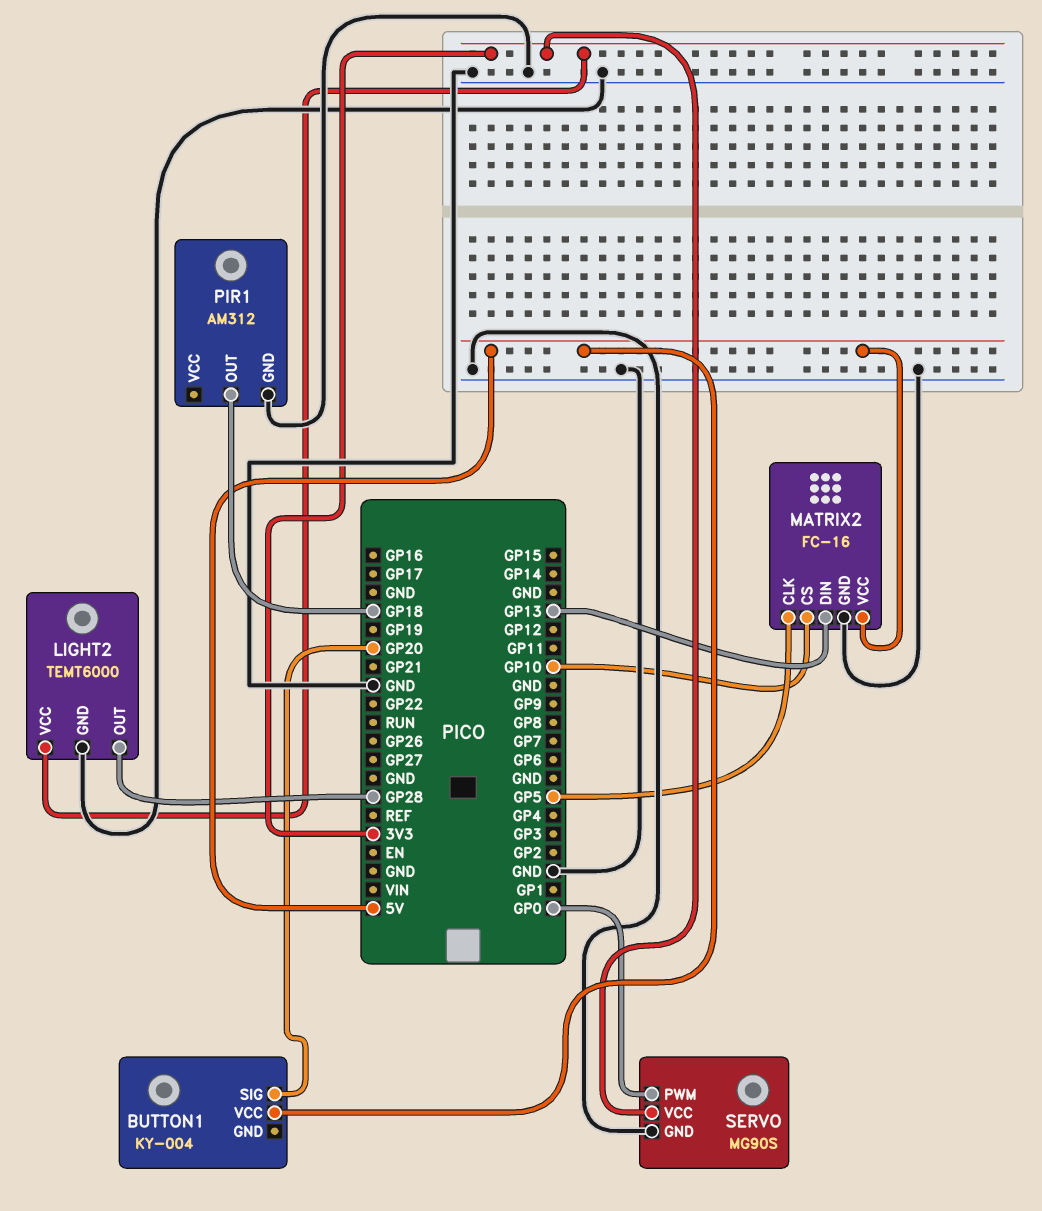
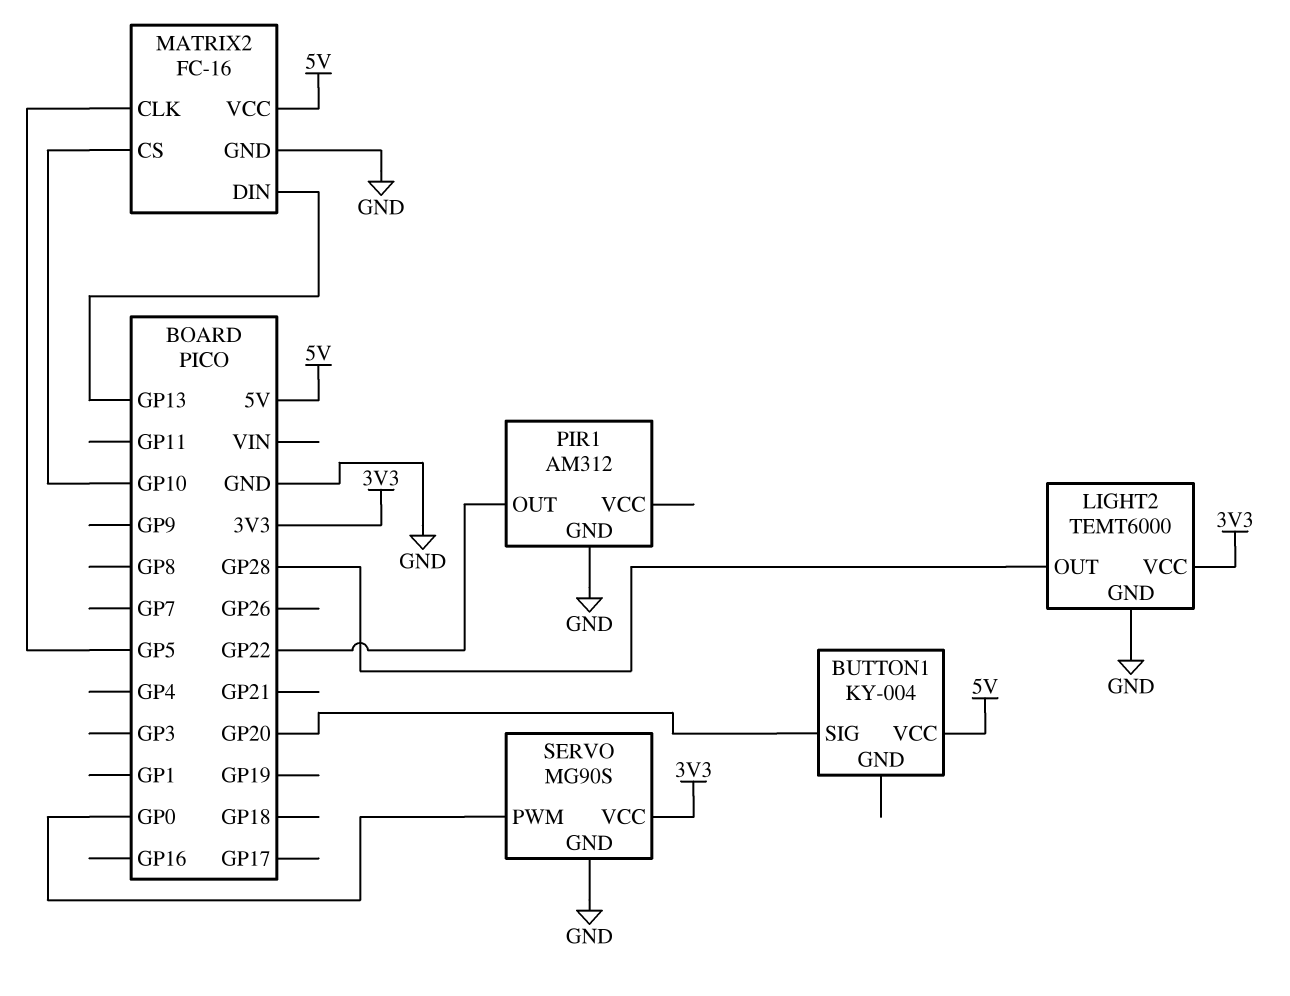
PIR1 pin OUT: GP18 -> GP22

